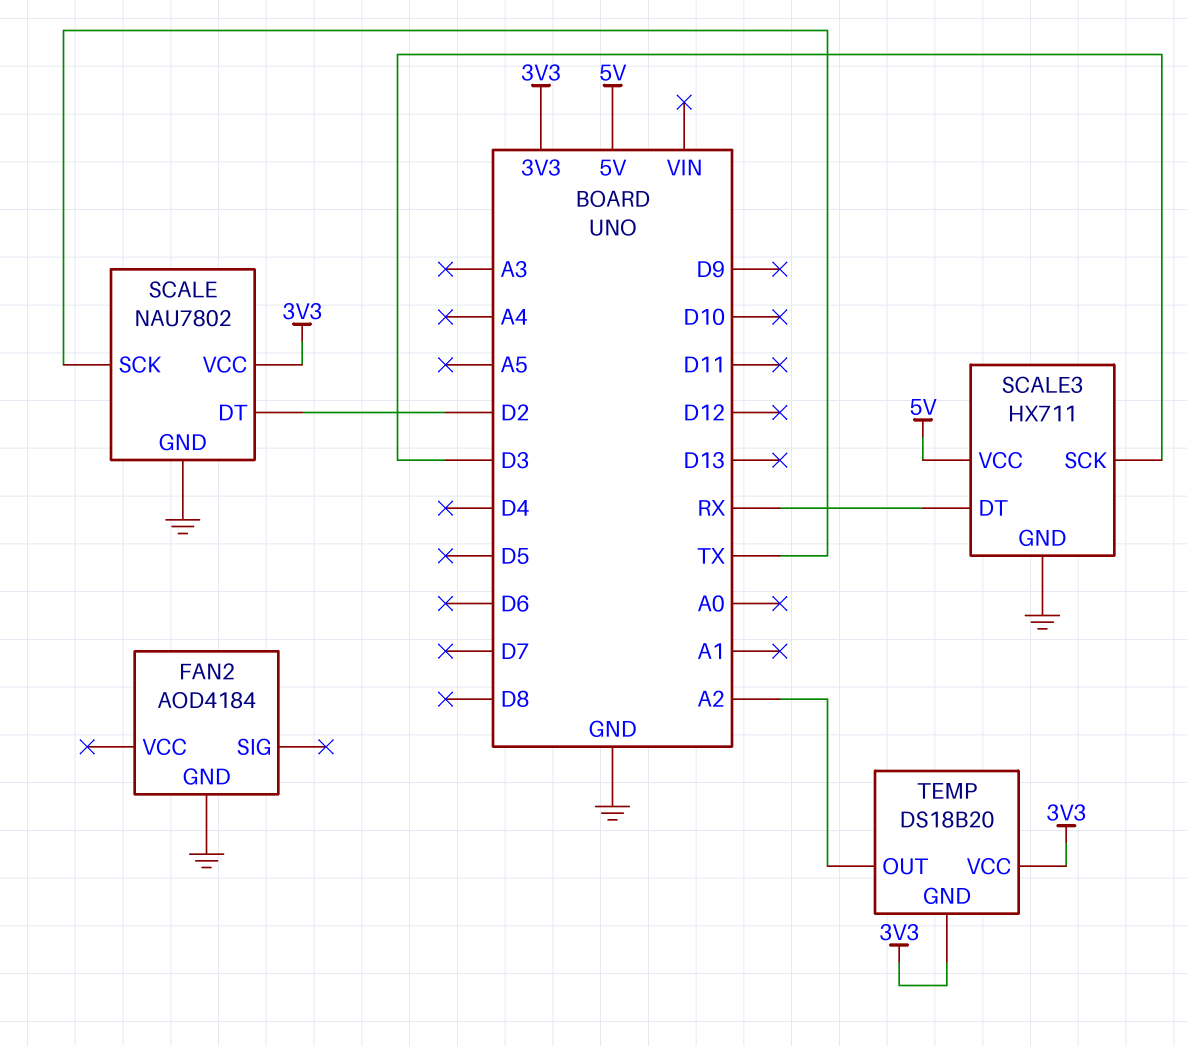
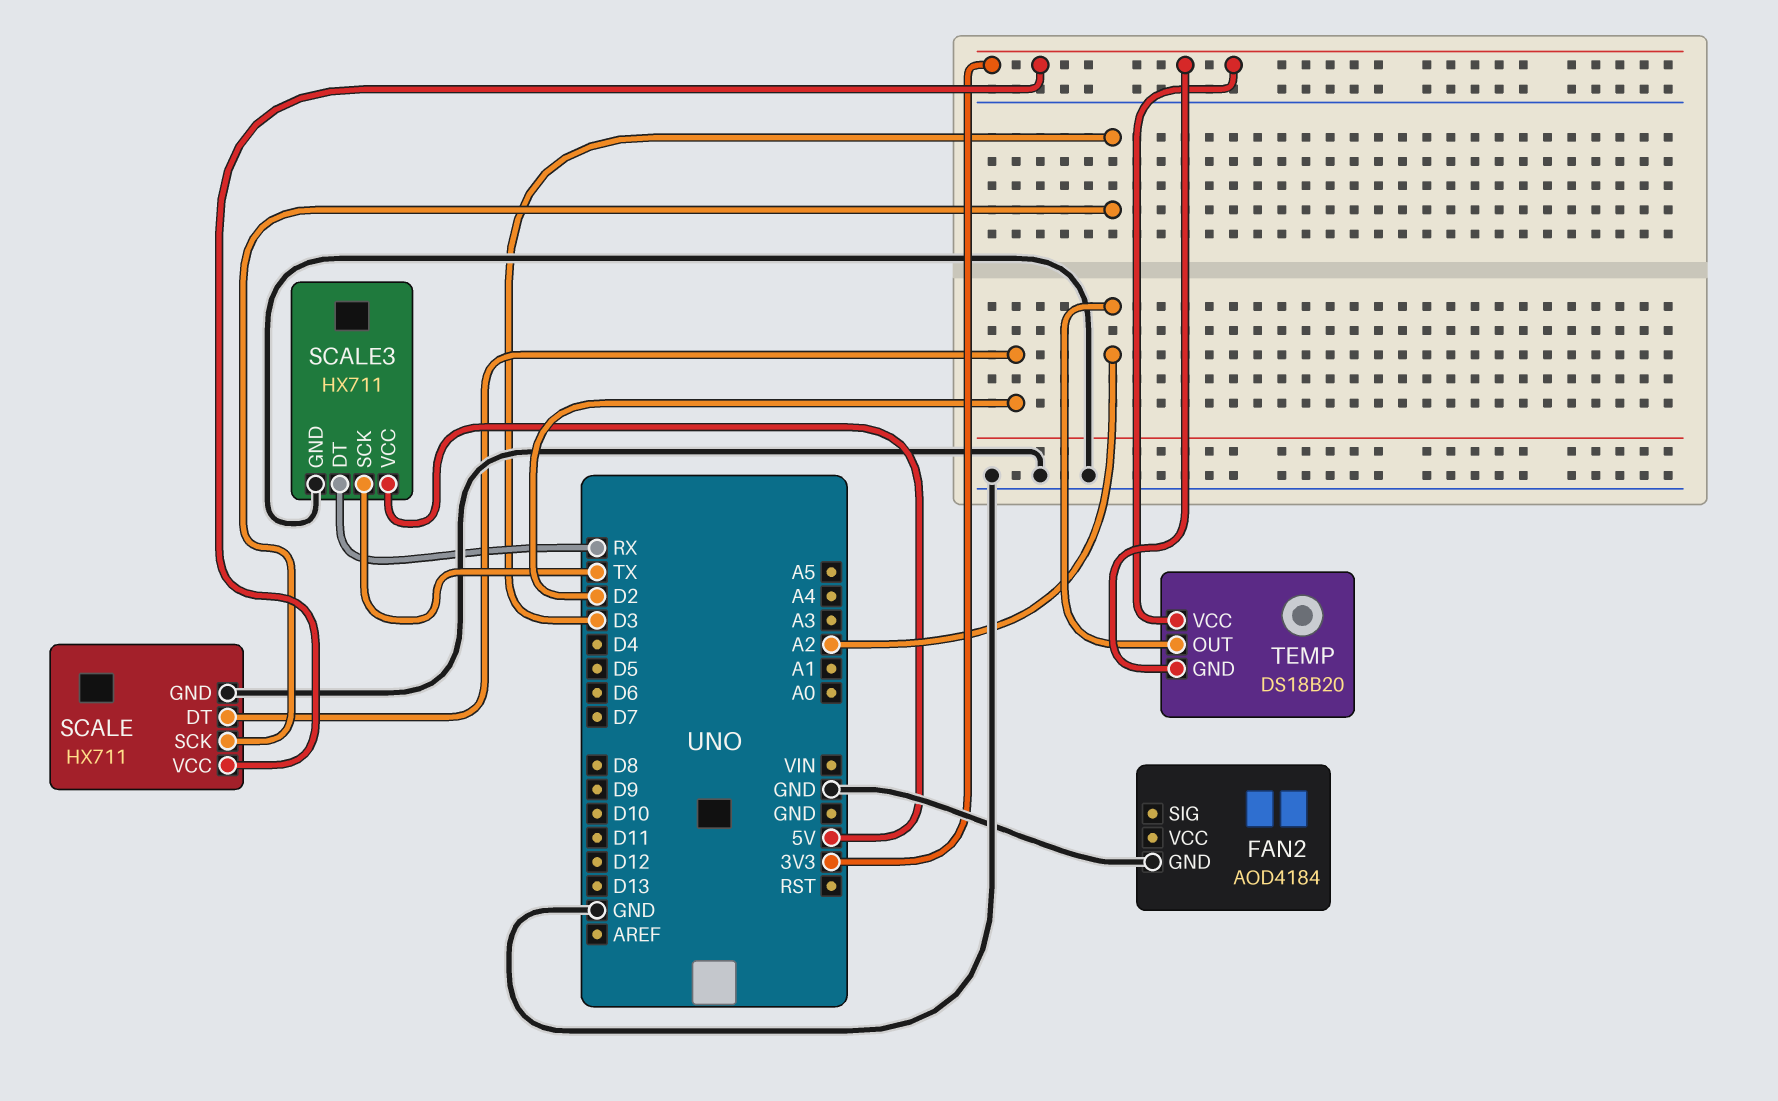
SCALE: NAU7802 -> HX711
SCALE pin SCK: TX -> D3
SCALE3 pin SCK: D3 -> TX

